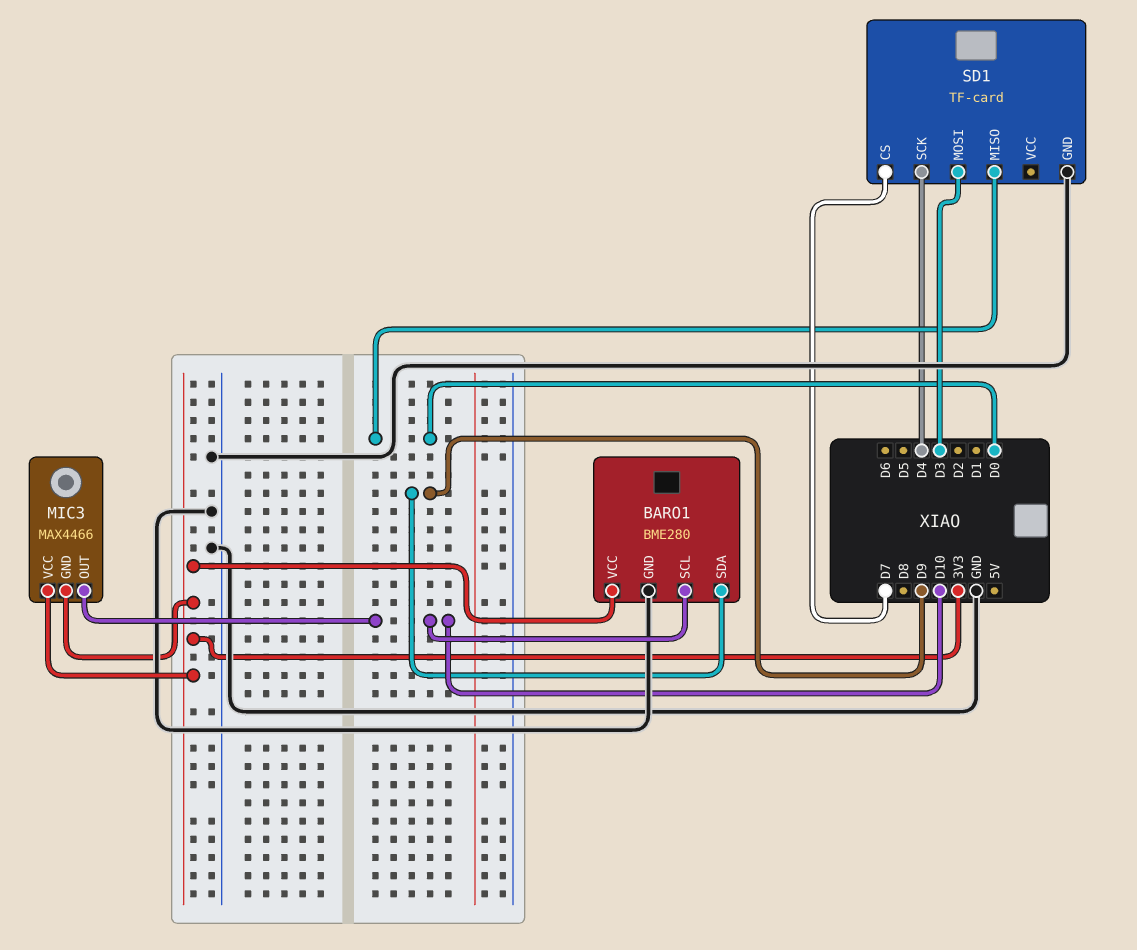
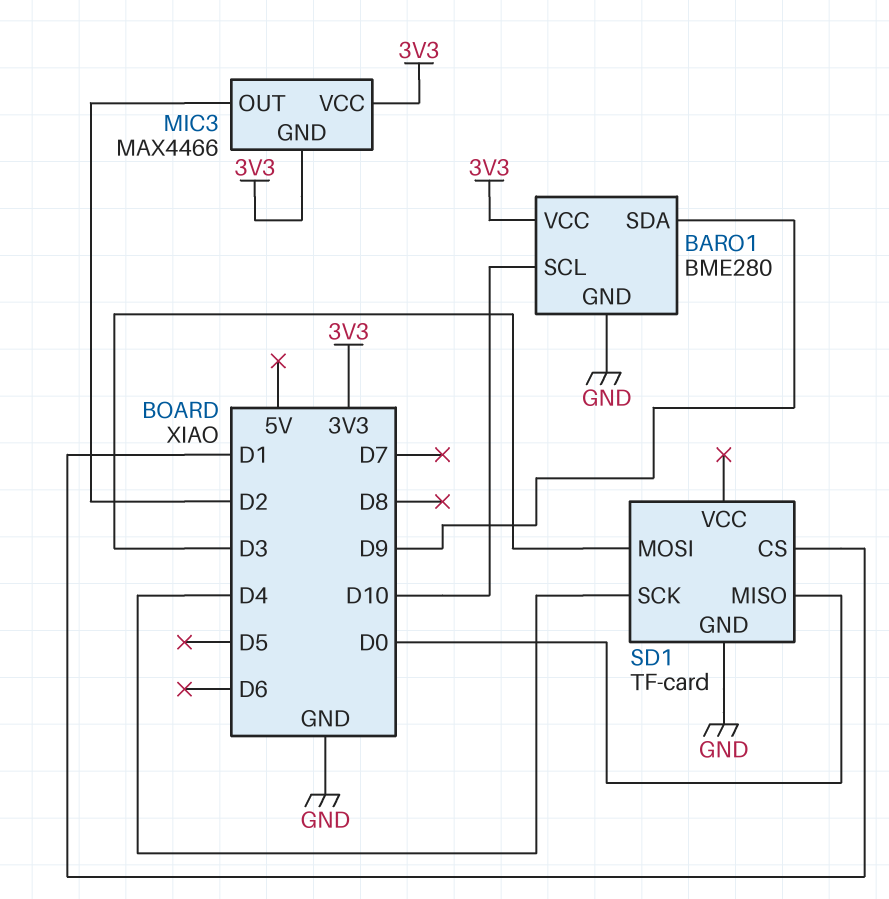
MIC3 pin OUT: D10 -> D2
SD1 pin CS: D7 -> D1

